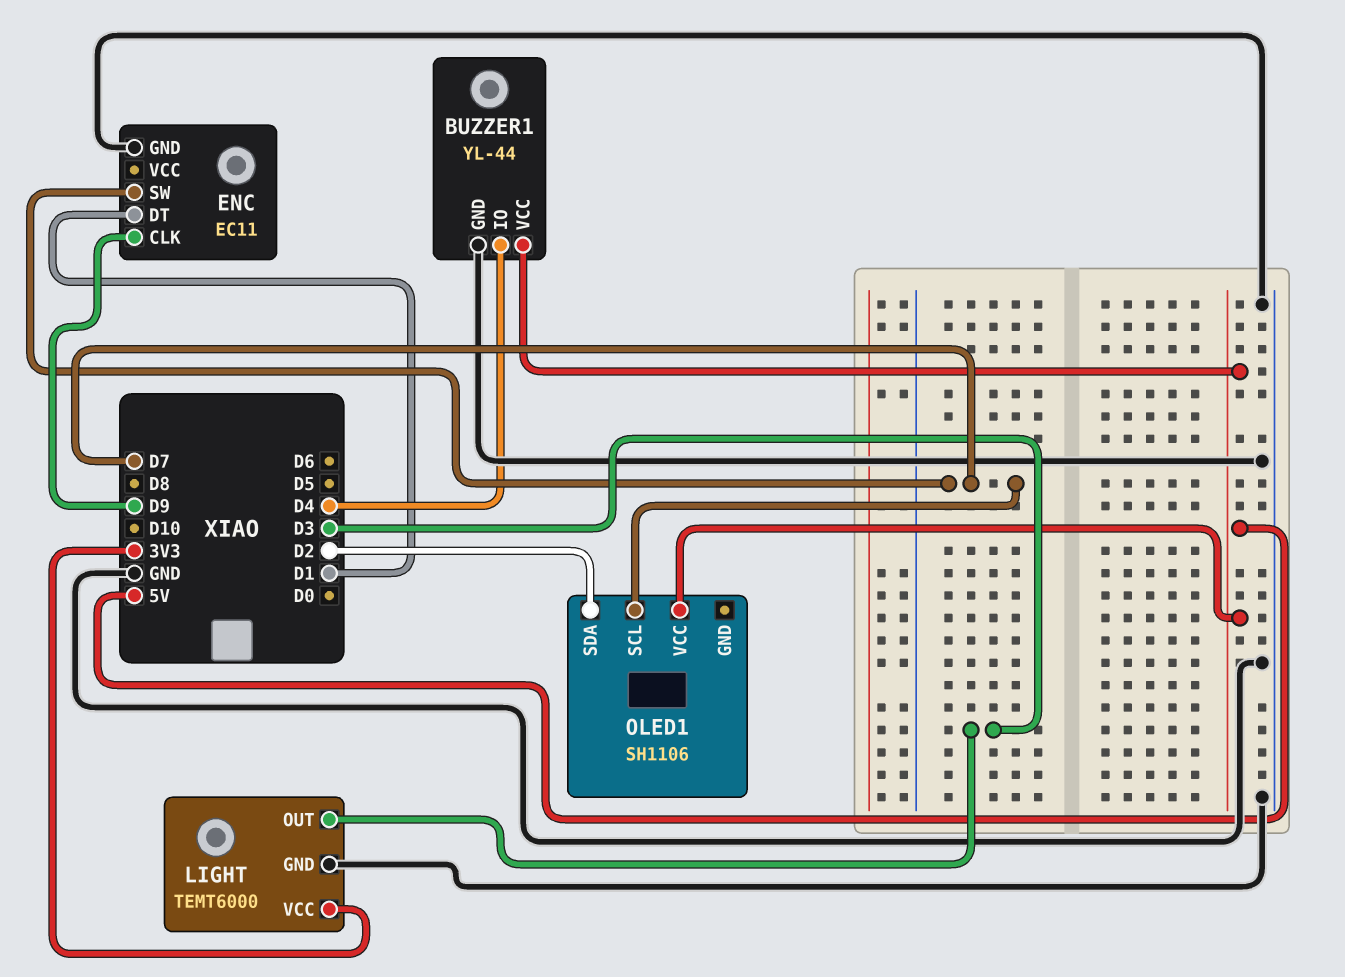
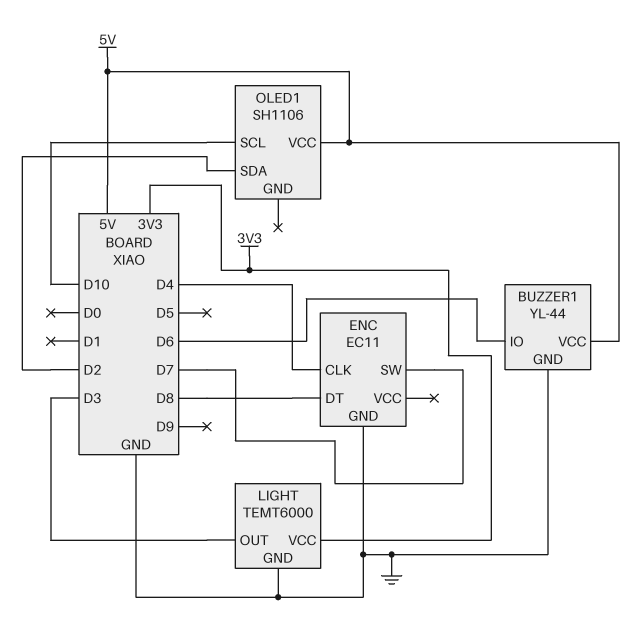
BUZZER1 pin IO: D4 -> D6
ENC pin CLK: D9 -> D4
ENC pin DT: D1 -> D8
OLED1 pin SCL: D7 -> D10

